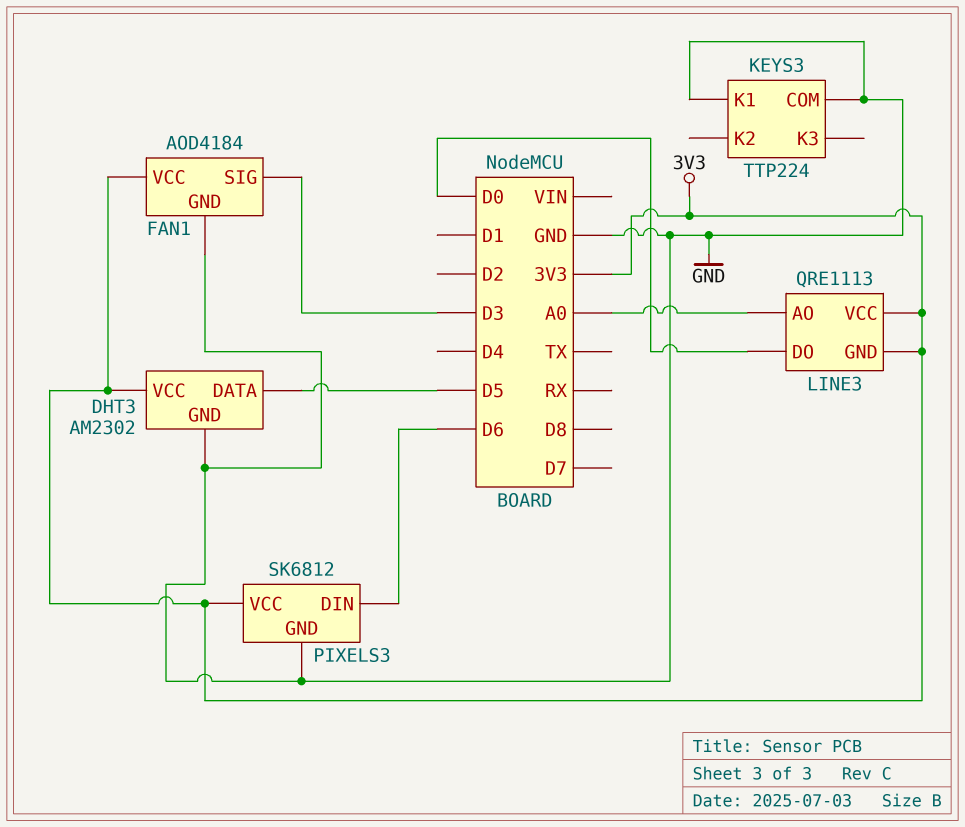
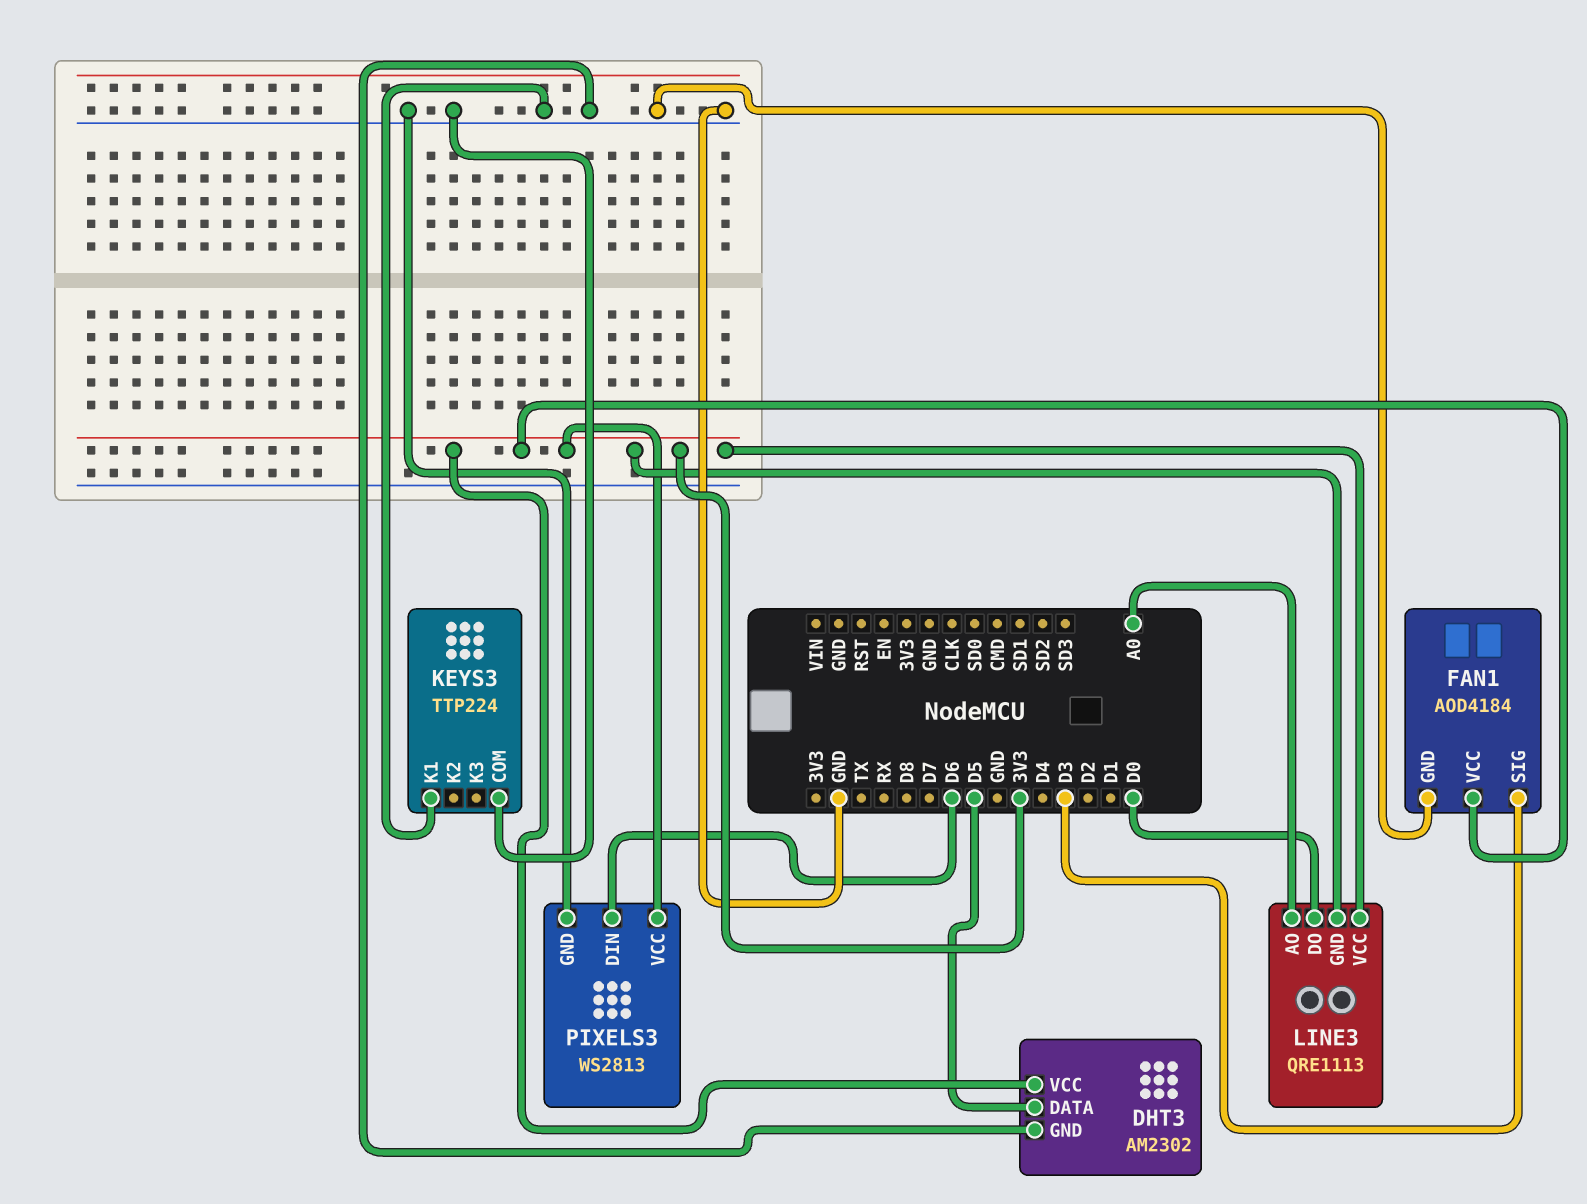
PIXELS3: SK6812 -> WS2813

